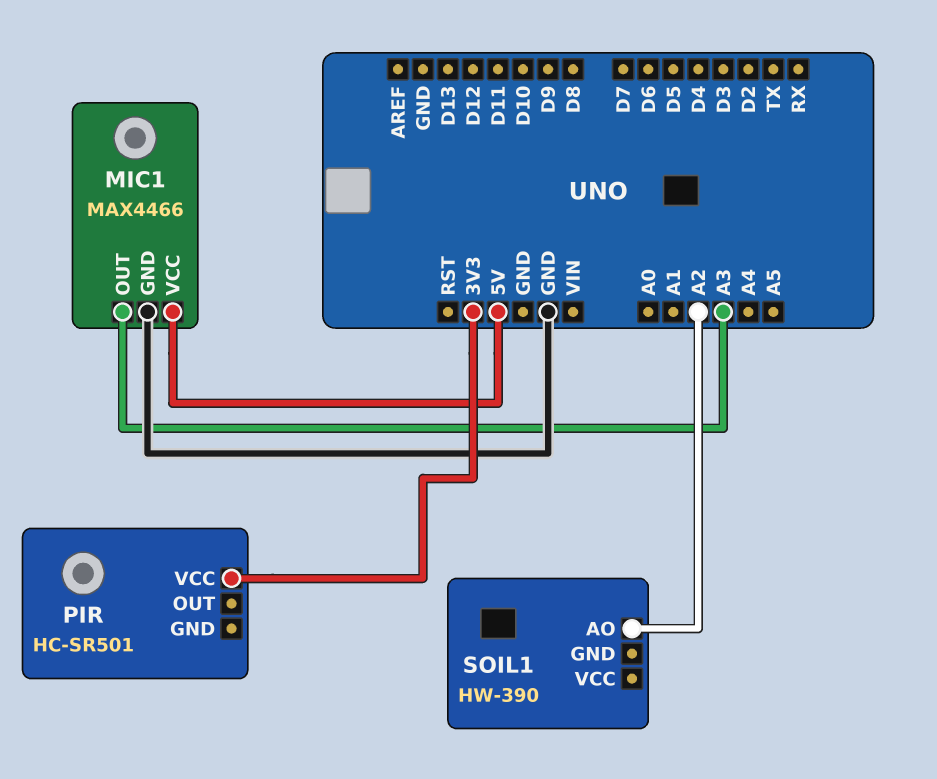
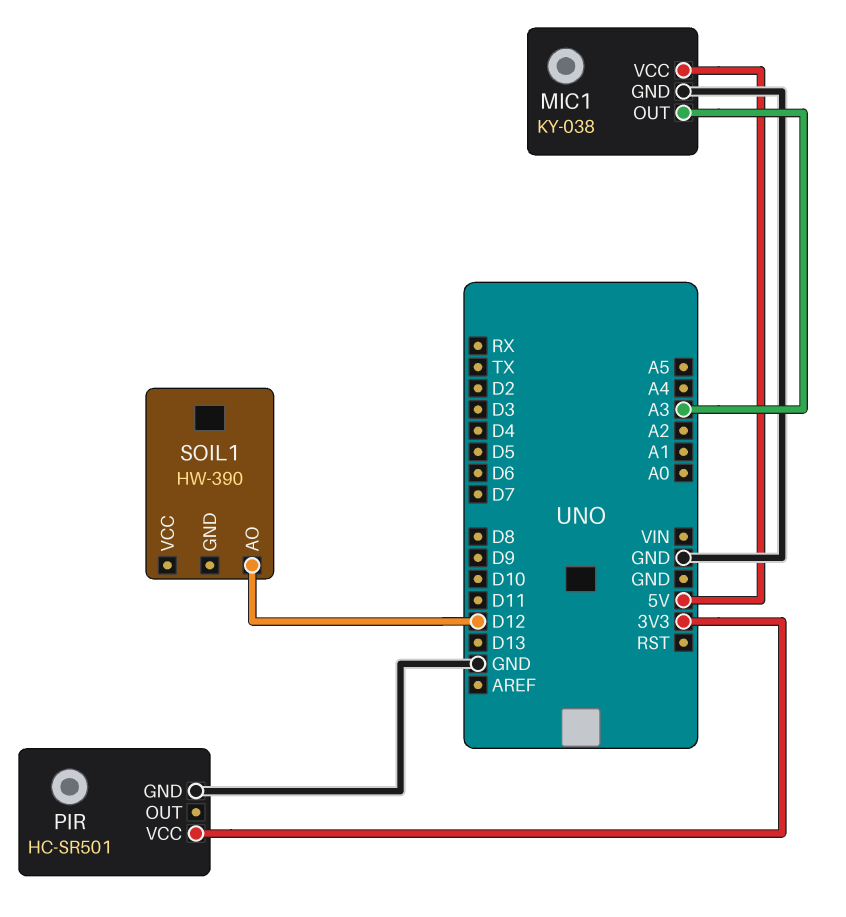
MIC1: MAX4466 -> KY-038
PIR pin GND: none -> GND
SOIL1 pin AO: A2 -> D12

